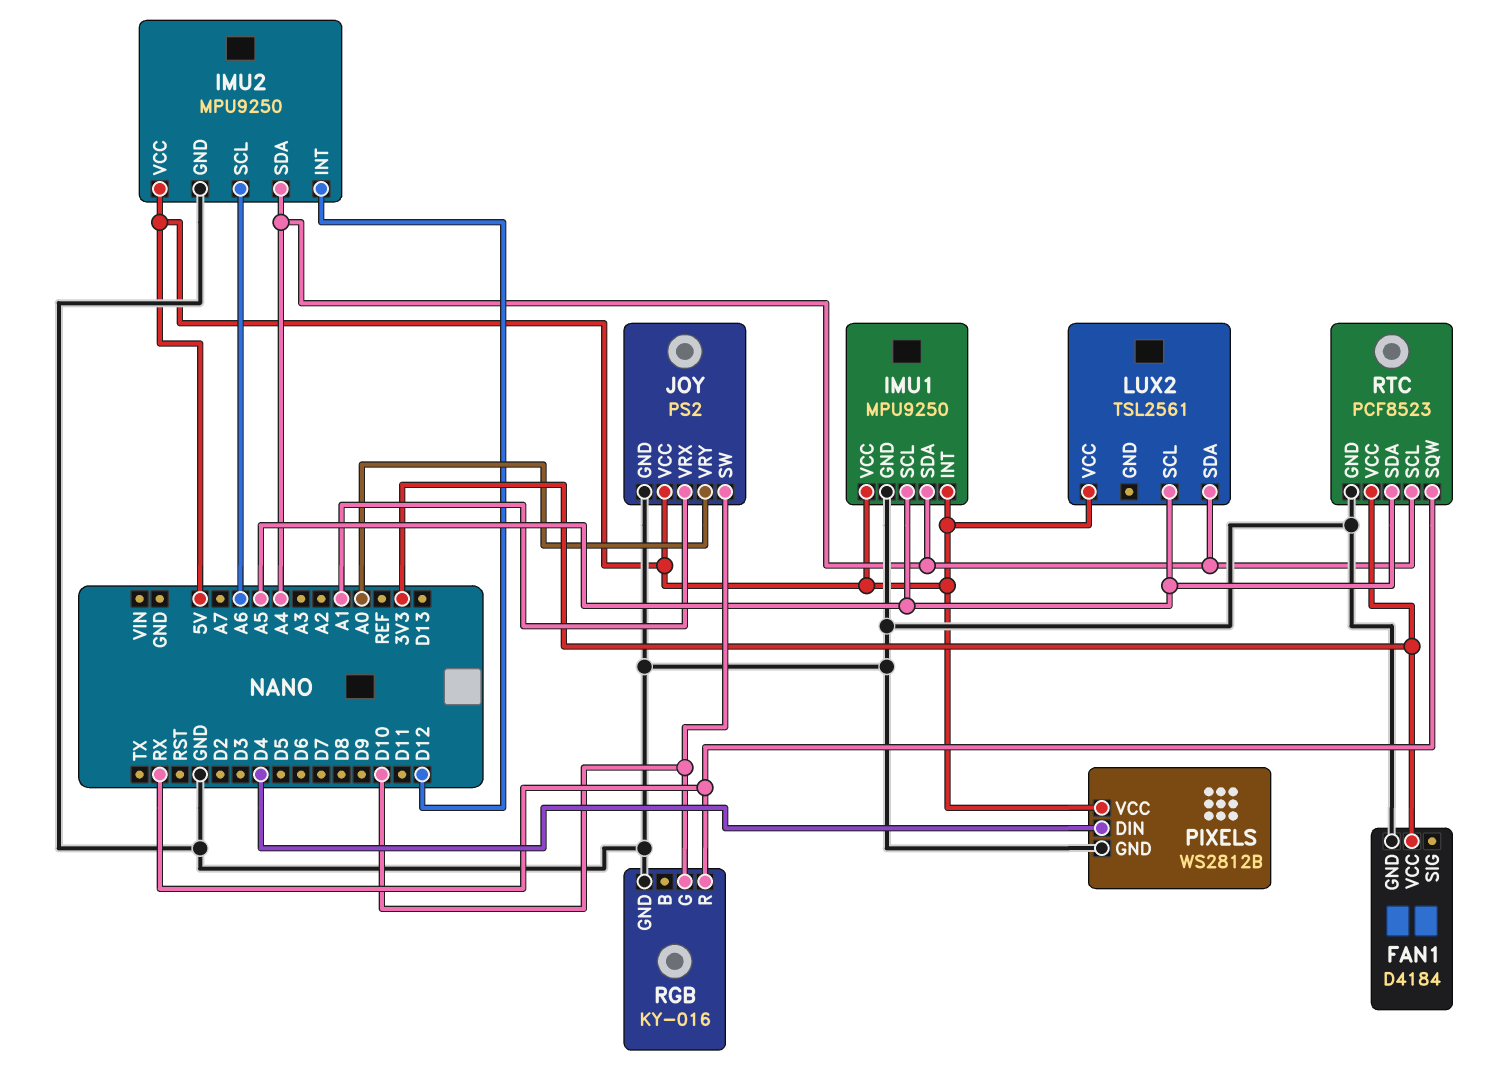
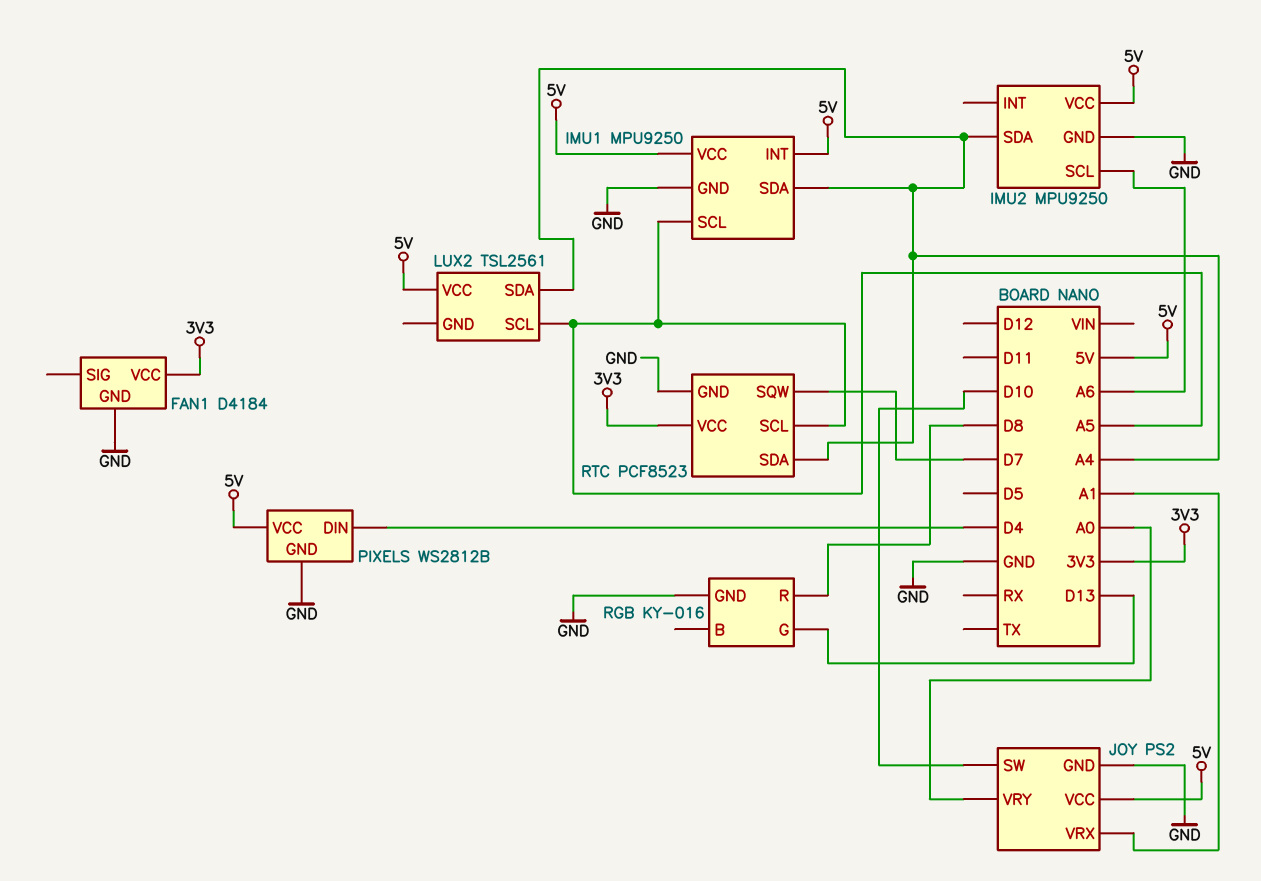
IMU2 pin INT: D12 -> none
RGB pin G: D10 -> D13
RGB pin R: RX -> D8
RTC pin SCL: A4 -> A5
RTC pin SDA: A5 -> A4
RTC pin SQW: RX -> D7

